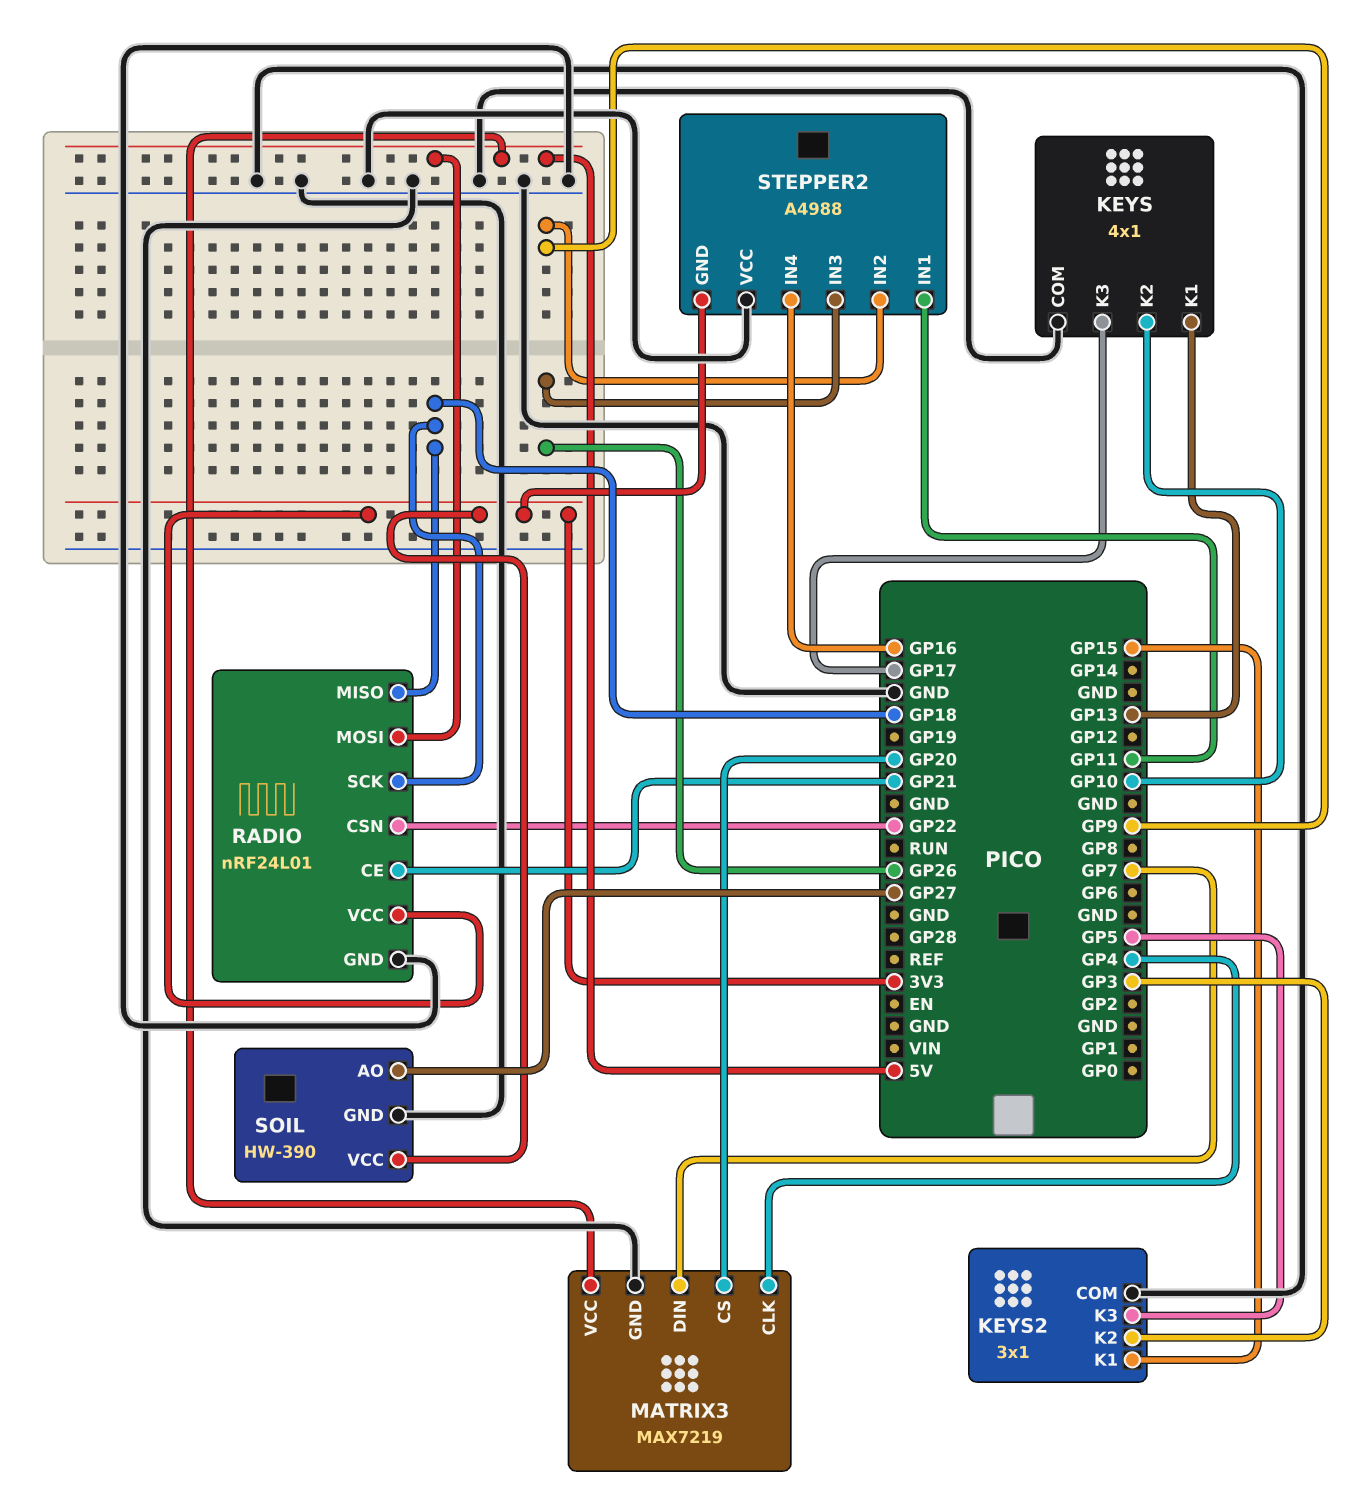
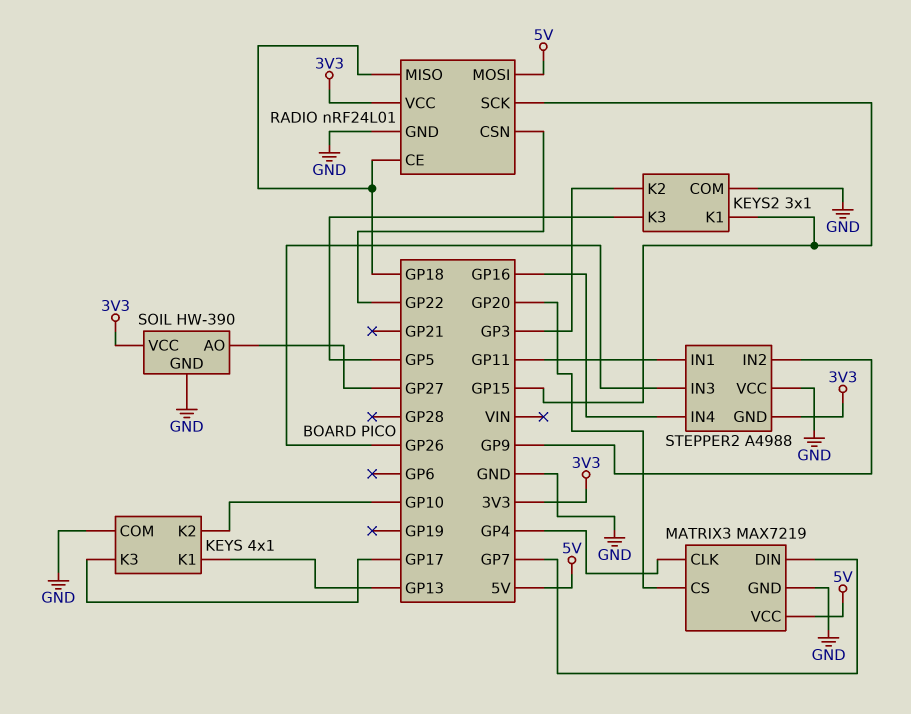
RADIO pin CE: GP21 -> GP18
RADIO pin SCK: GP18 -> GP15

